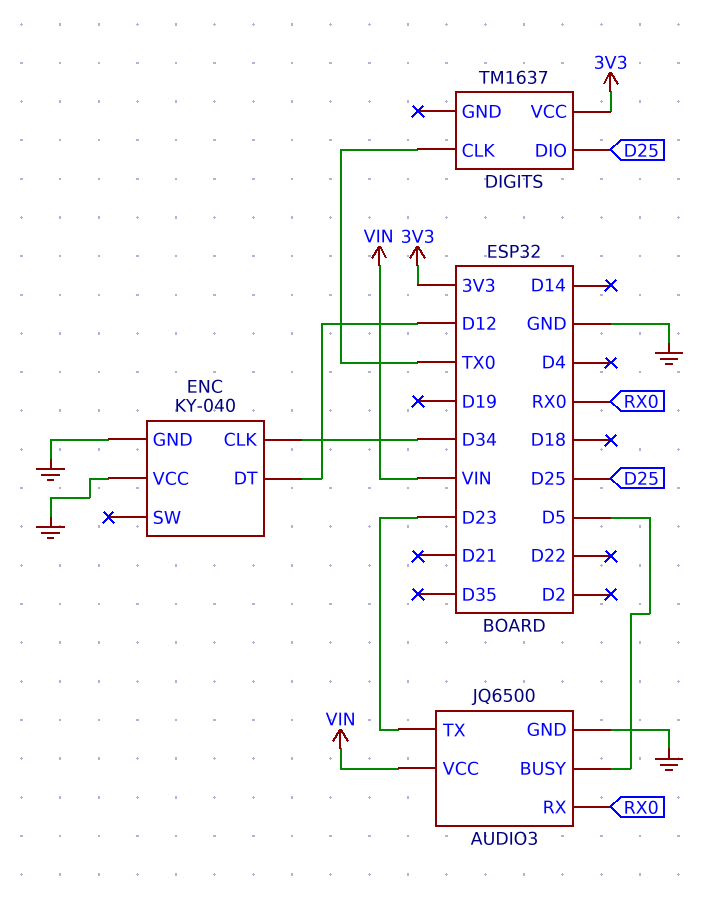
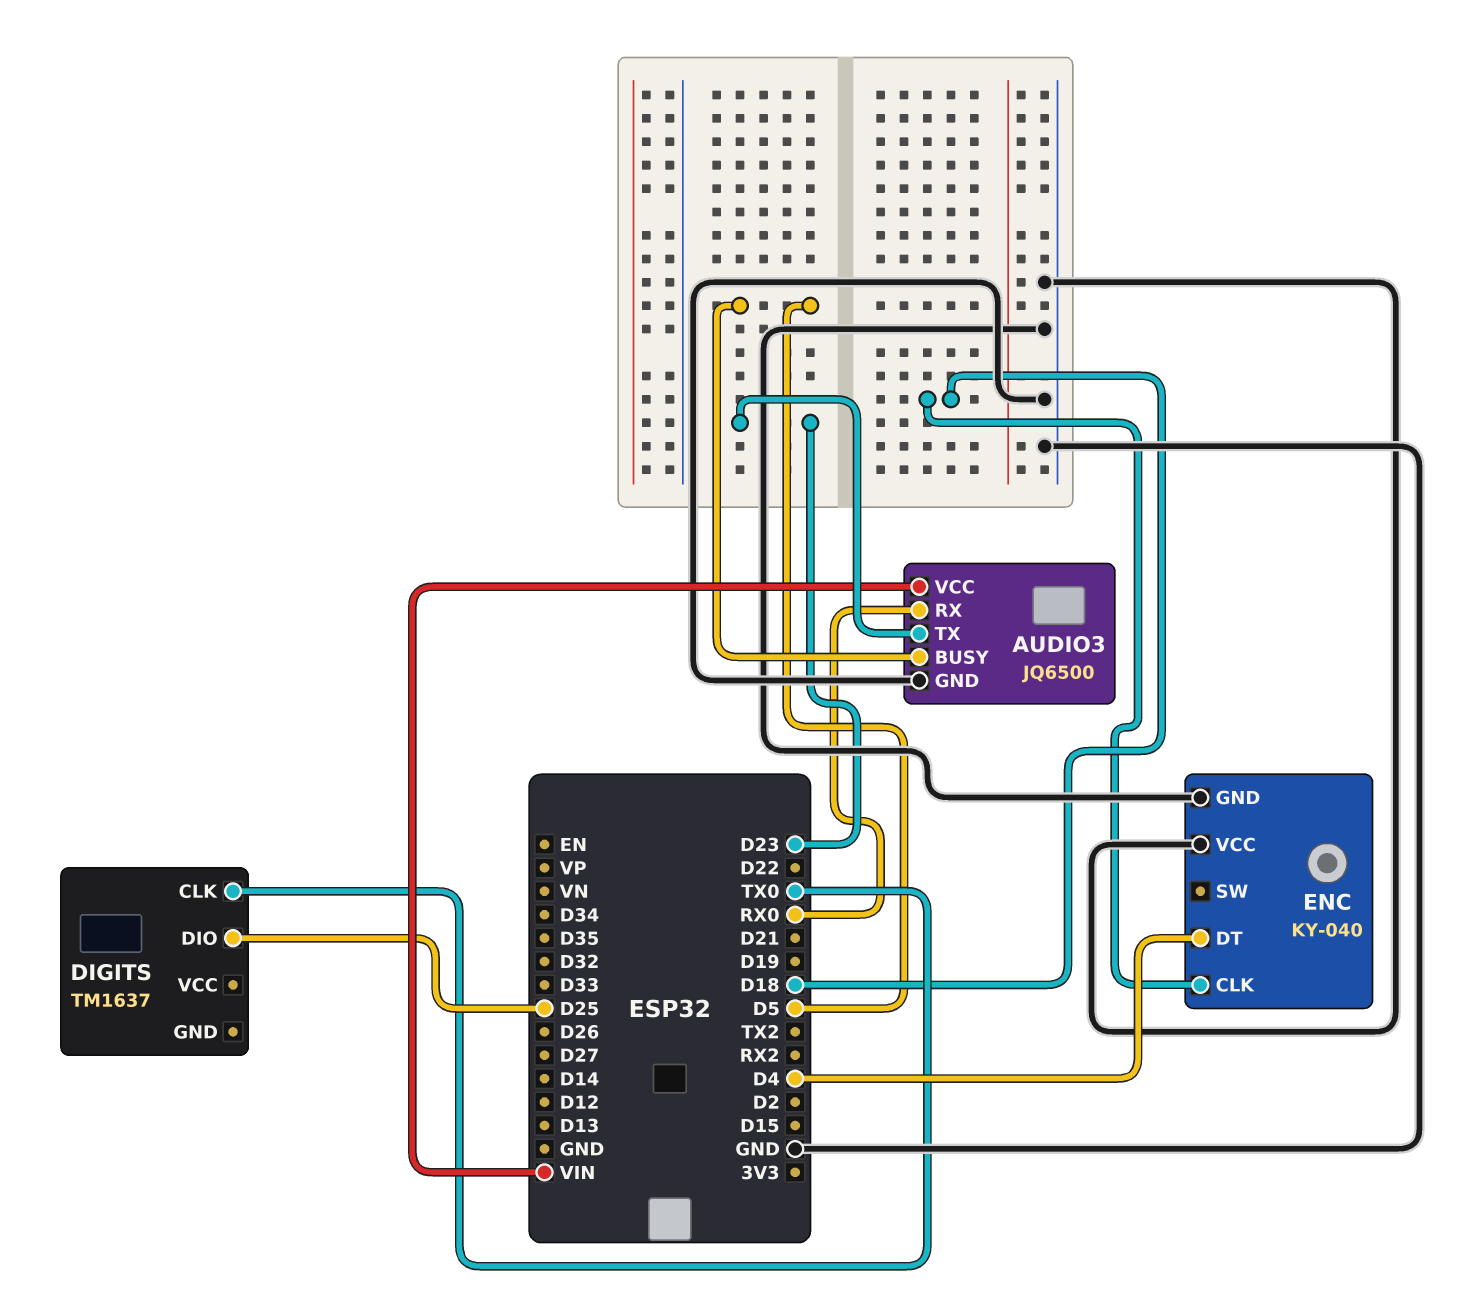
DIGITS pin VCC: 3V3 -> none
ENC pin CLK: D34 -> D18
ENC pin DT: D12 -> D4

